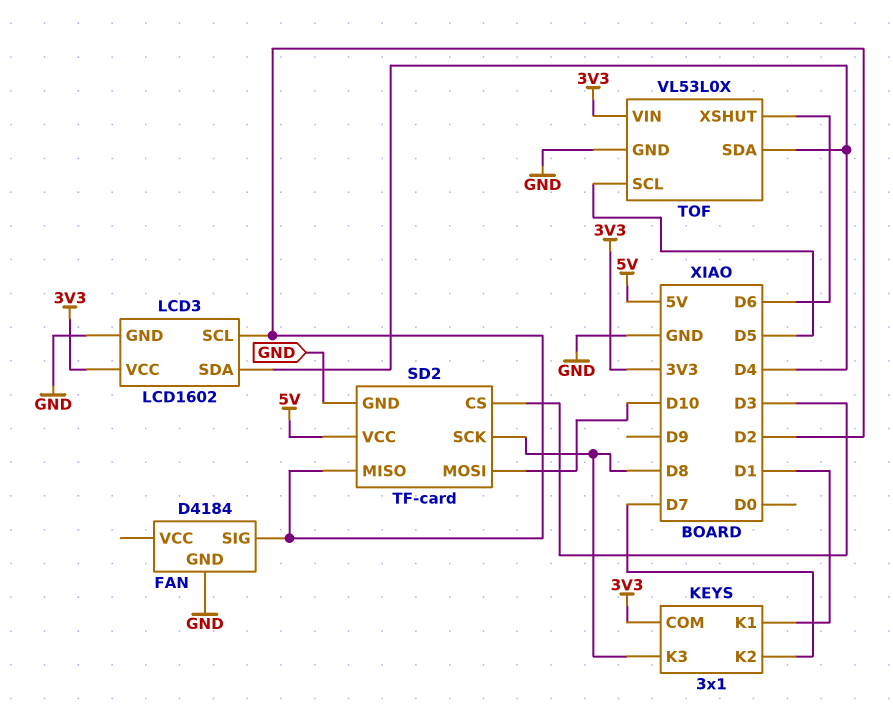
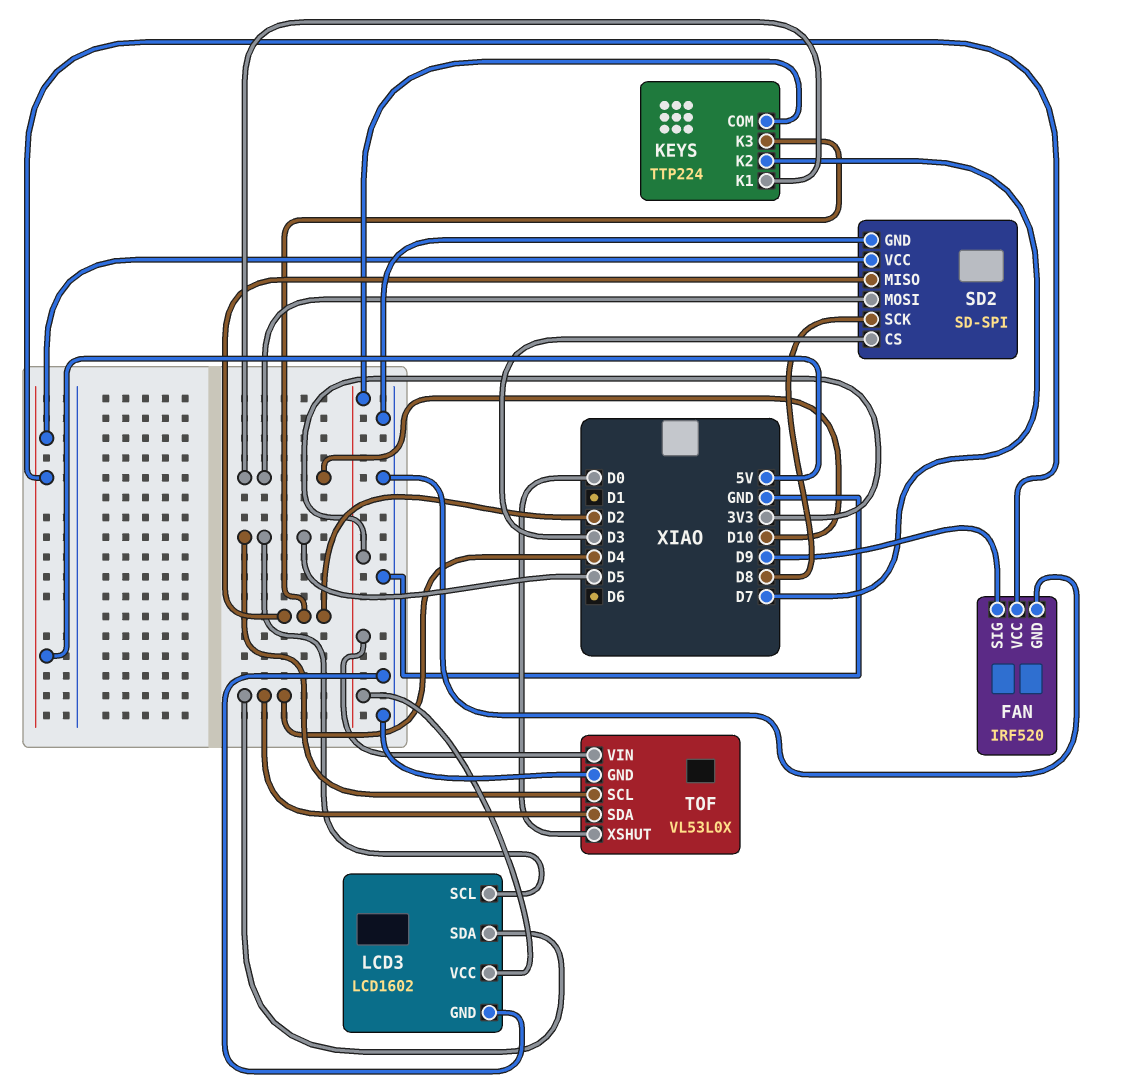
FAN: D4184 -> IRF520
FAN pin SIG: D2 -> D9
FAN pin VCC: none -> 5V
KEYS: 3x1 -> TTP224
KEYS pin K1: D1 -> D10
KEYS pin K3: D8 -> D2
LCD3 pin SCL: D2 -> D5
SD2: TF-card -> SD-SPI
TOF pin XSHUT: D6 -> D0

